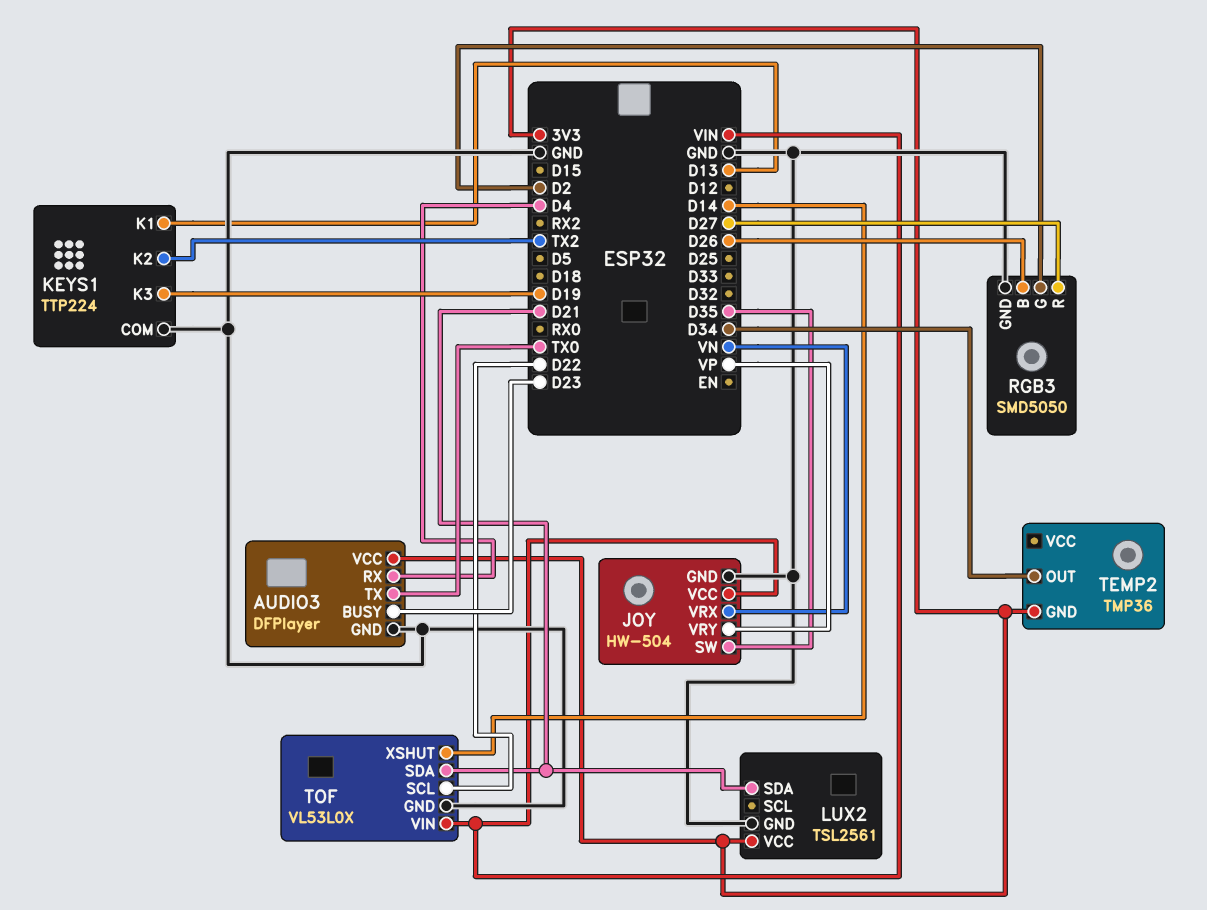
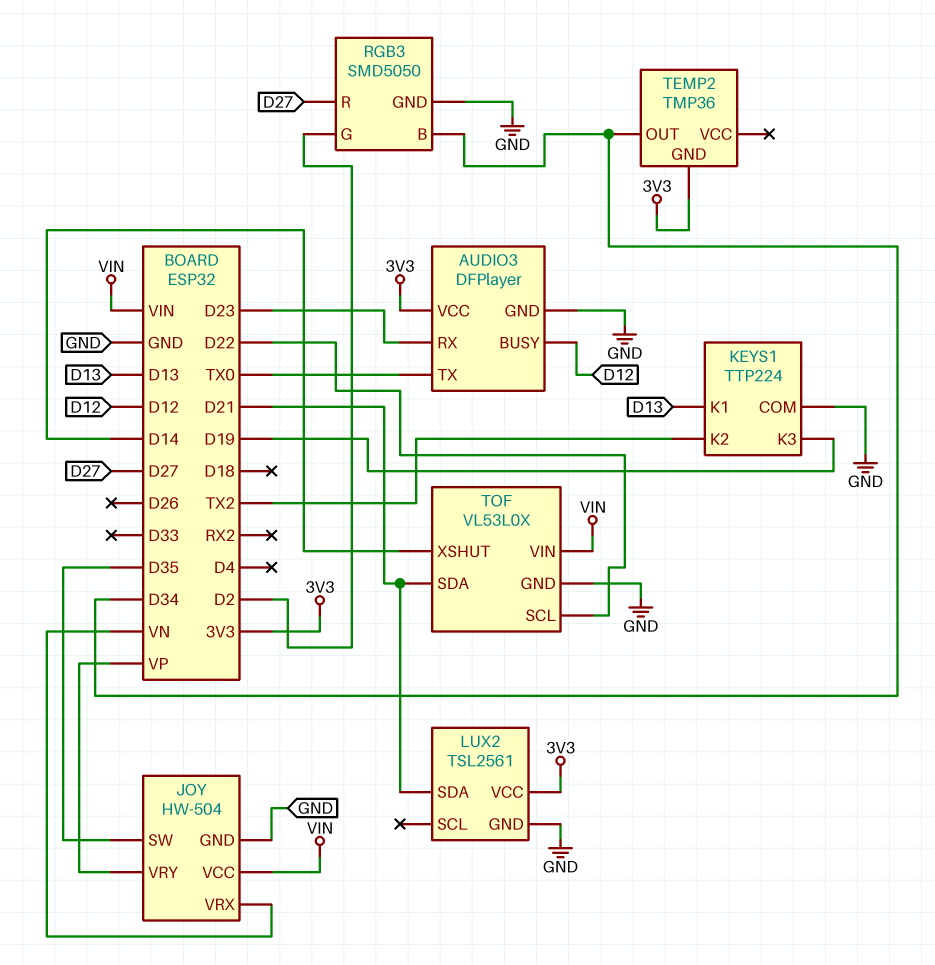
AUDIO3 pin BUSY: D23 -> D12
AUDIO3 pin RX: D4 -> D23
RGB3 pin B: D26 -> D34

